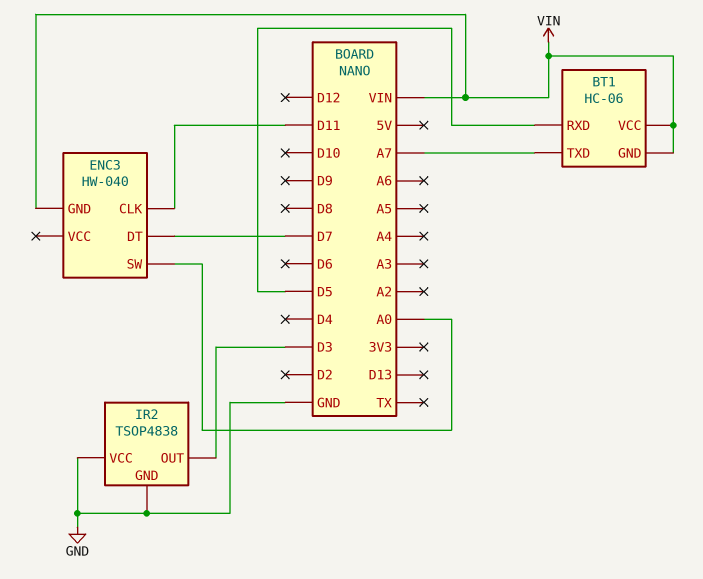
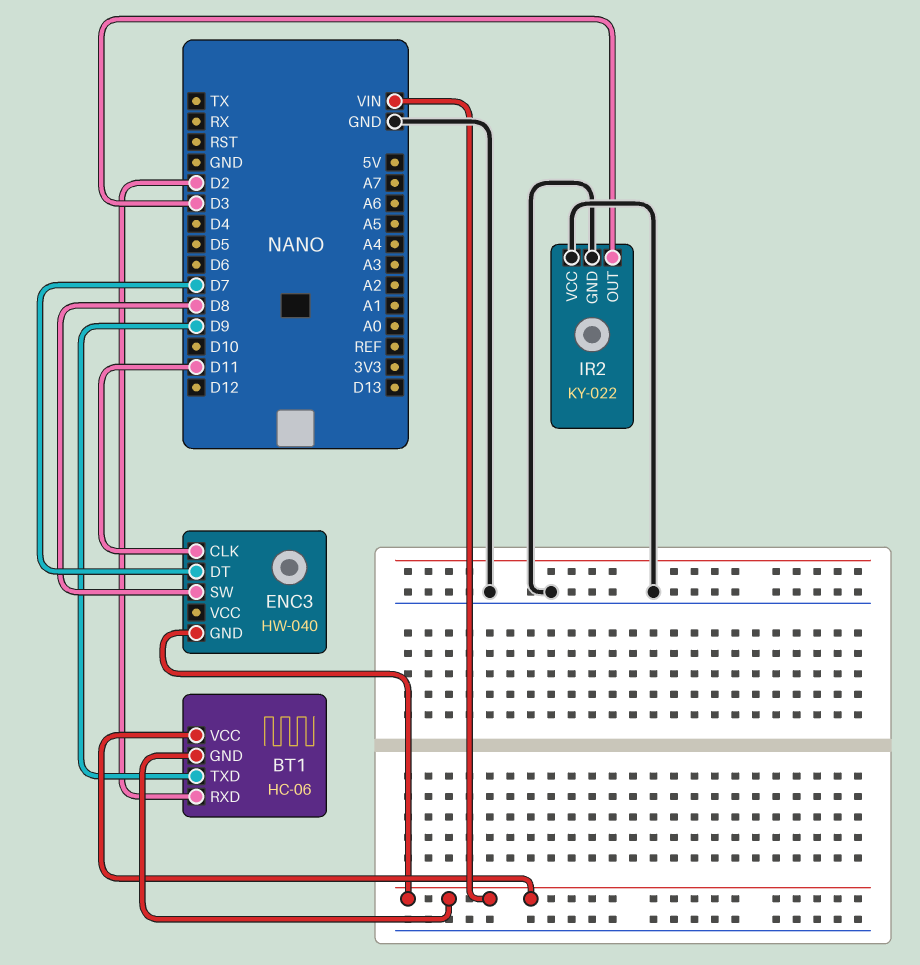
BT1 pin RXD: D5 -> D2
BT1 pin TXD: A7 -> D9
ENC3 pin SW: A0 -> D8
IR2: TSOP4838 -> KY-022

